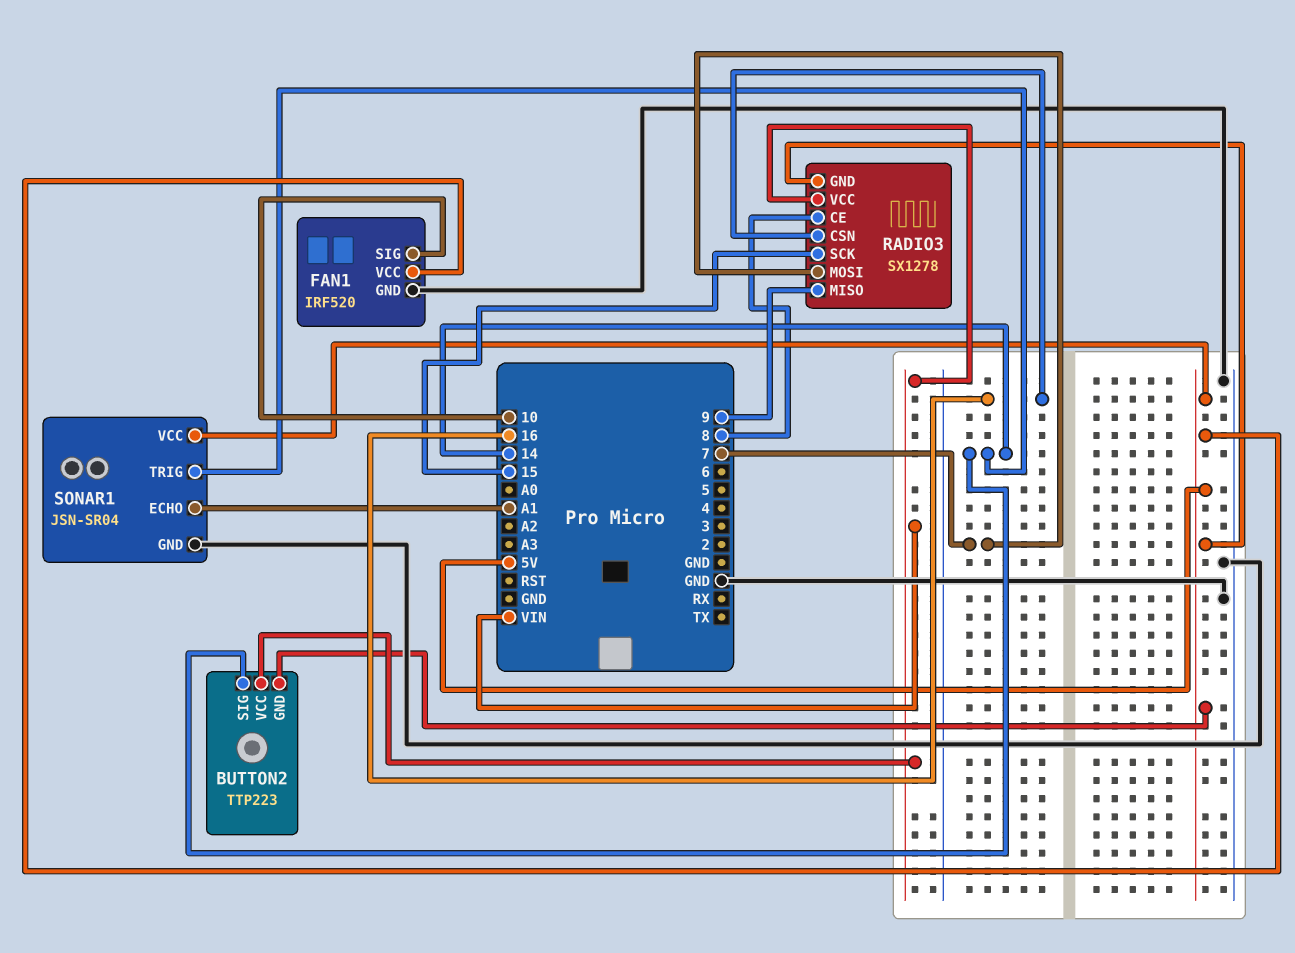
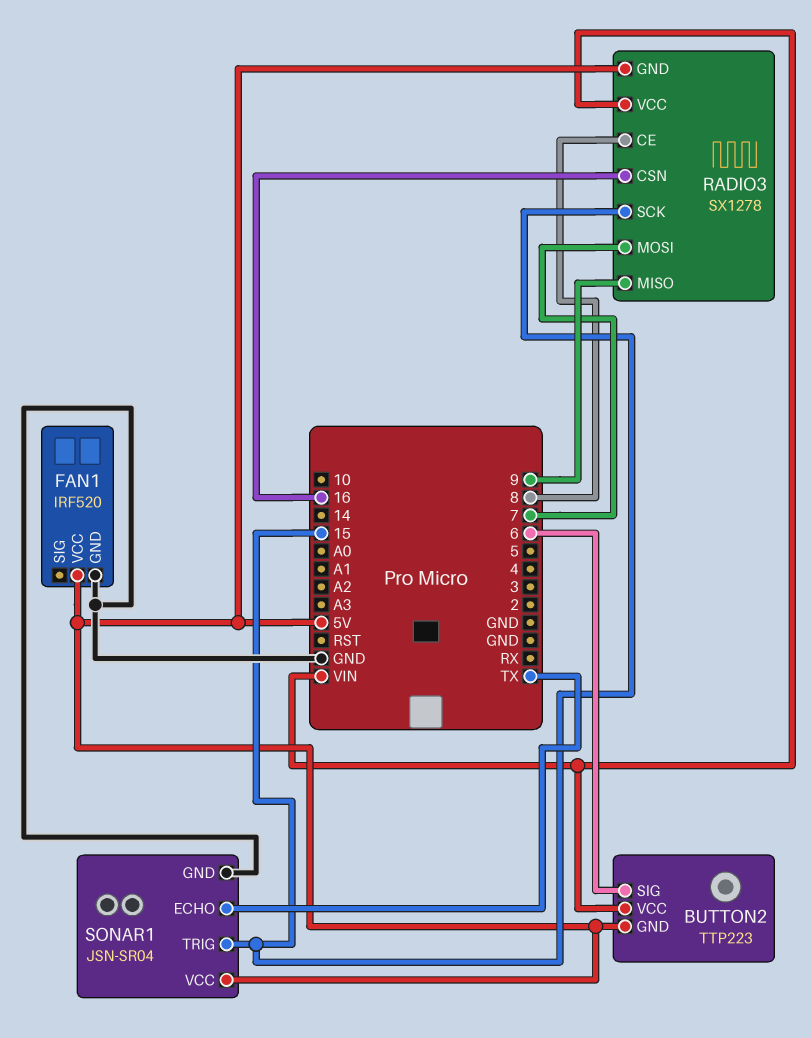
BUTTON2 pin SIG: 14 -> 6
FAN1 pin SIG: 10 -> none
SONAR1 pin ECHO: A1 -> TX
SONAR1 pin TRIG: 14 -> 15

